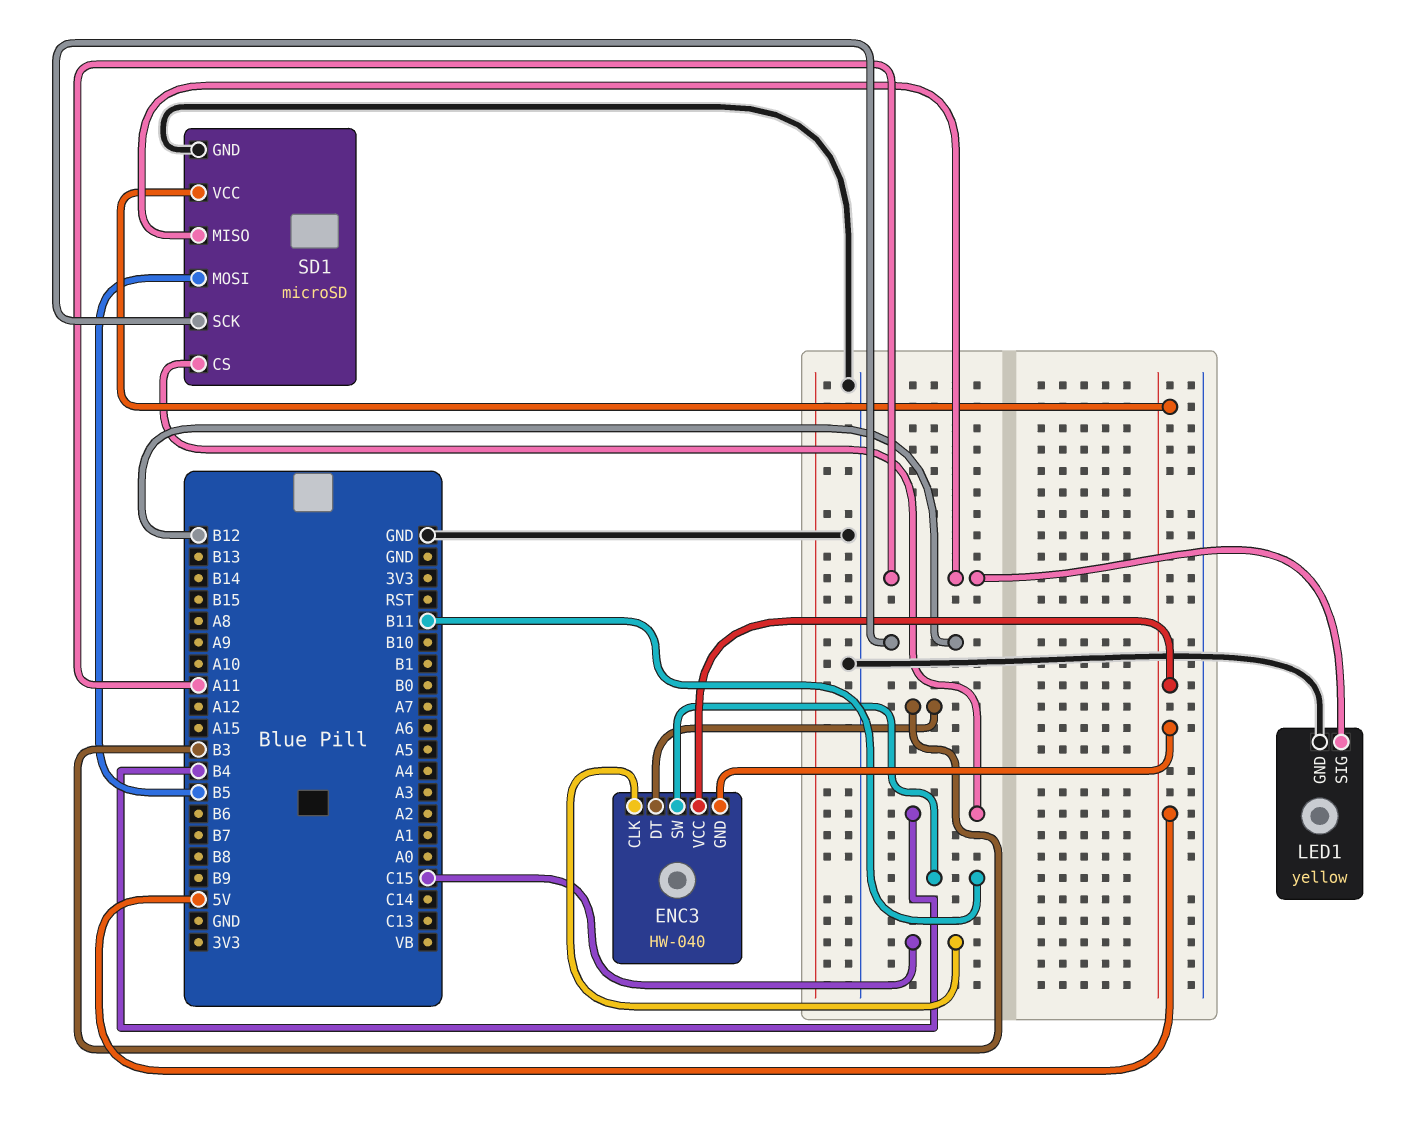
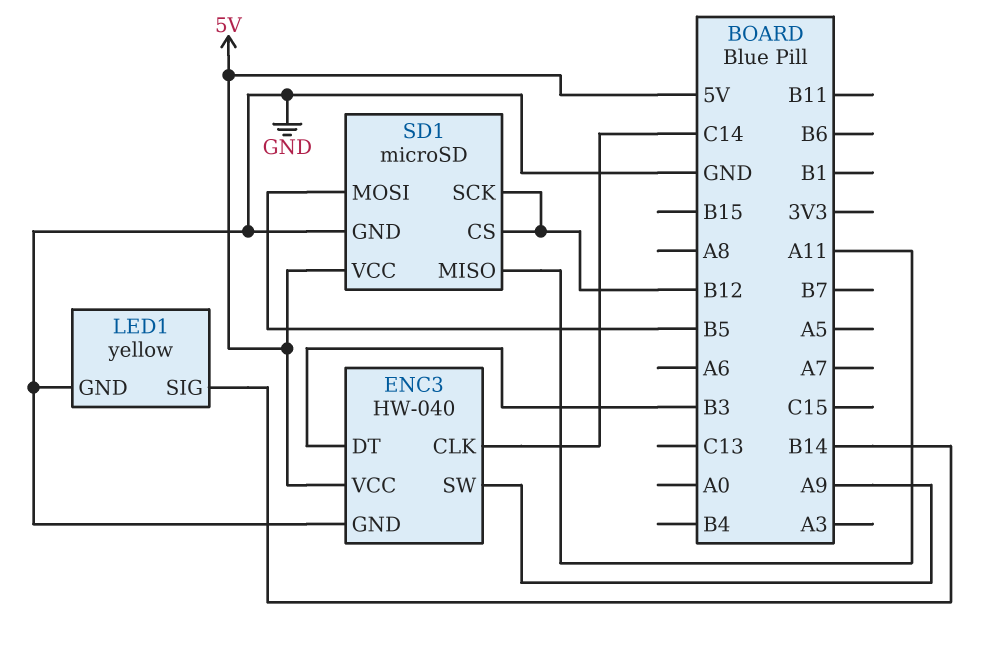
ENC3 pin CLK: C15 -> C14
ENC3 pin GND: 5V -> GND
ENC3 pin SW: B11 -> A9
LED1 pin SIG: A11 -> B14
SD1 pin CS: B4 -> B12

